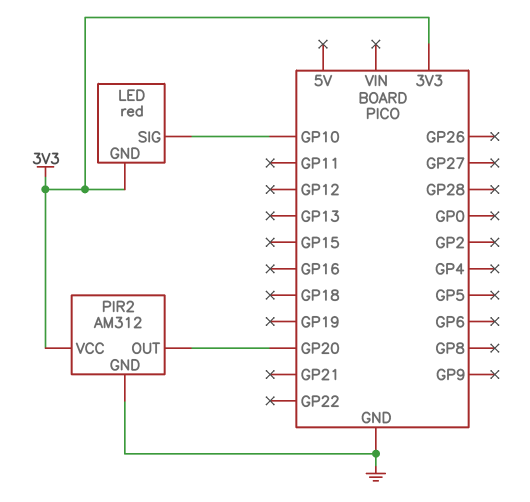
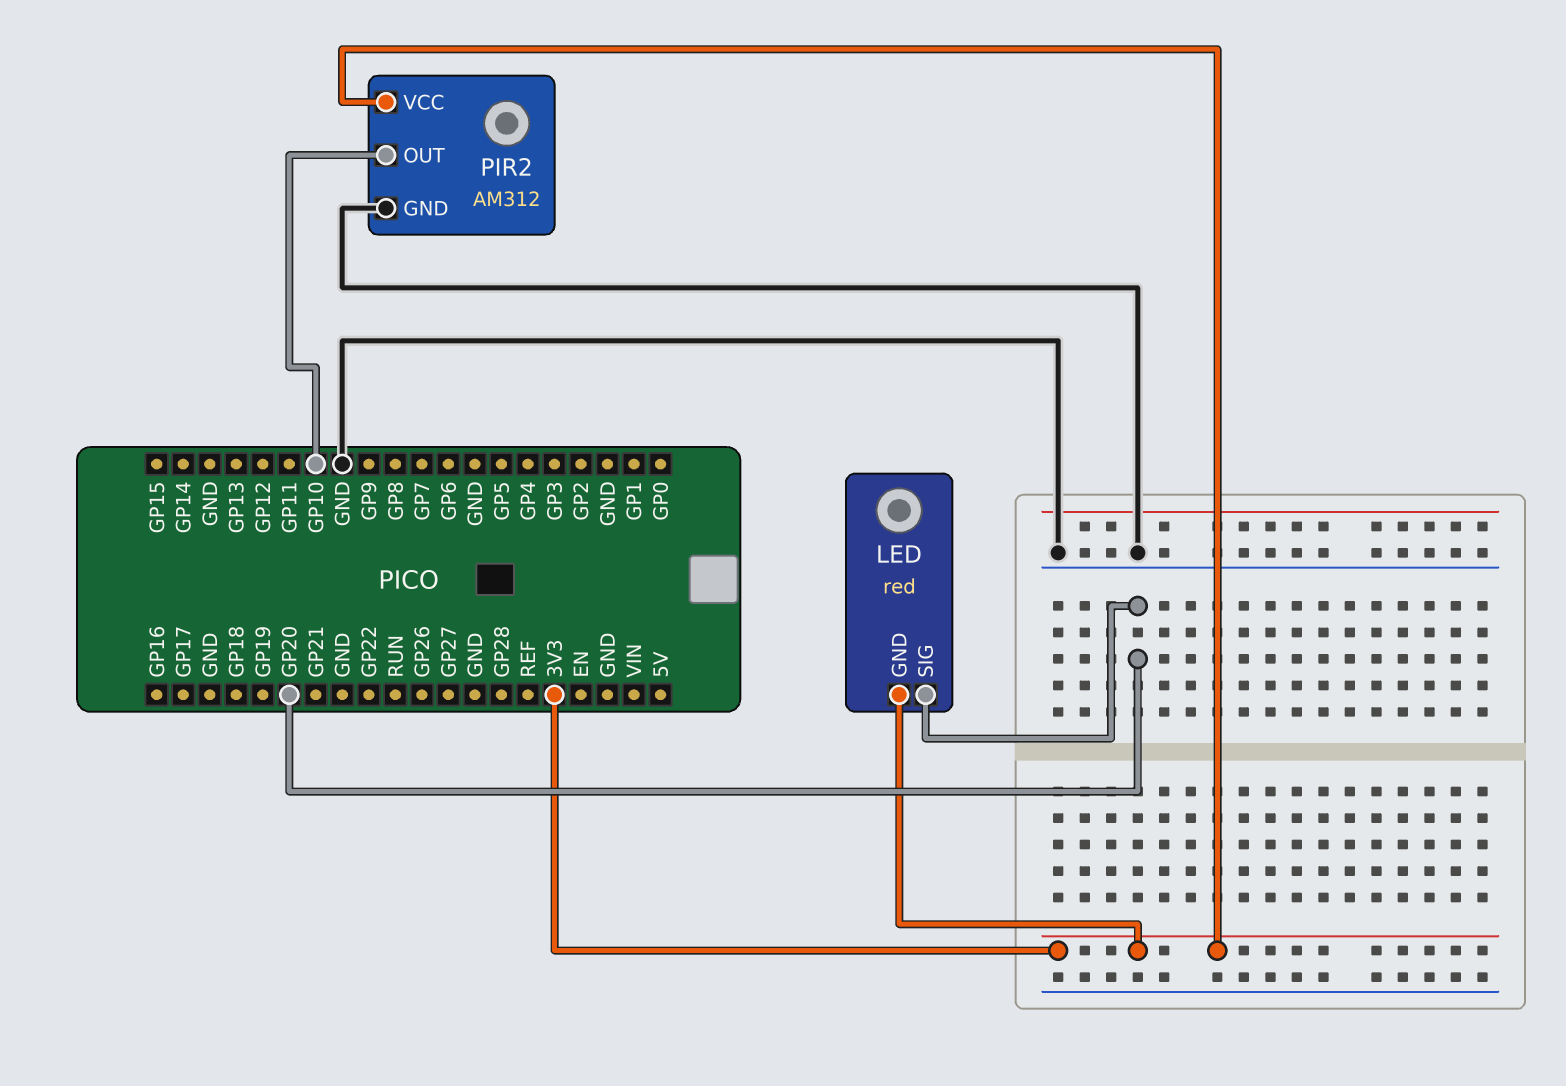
LED pin SIG: GP10 -> GP20
PIR2 pin OUT: GP20 -> GP10

